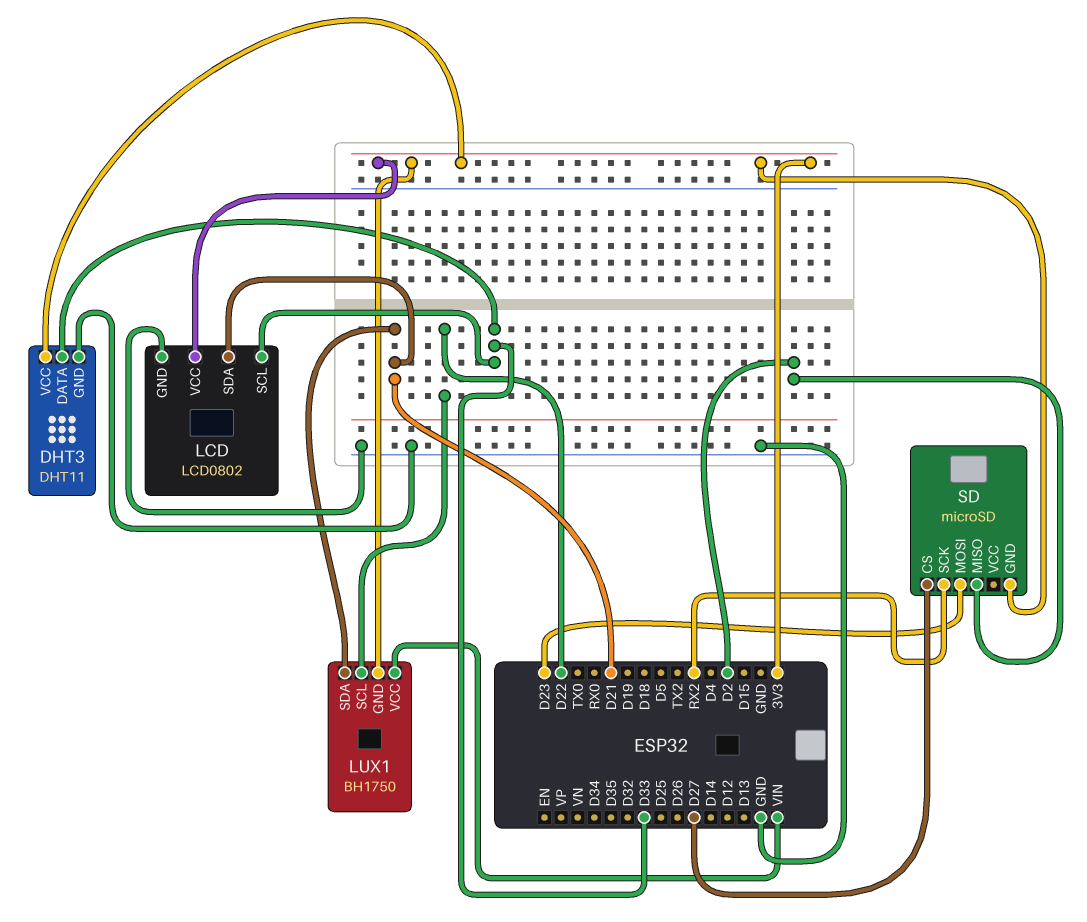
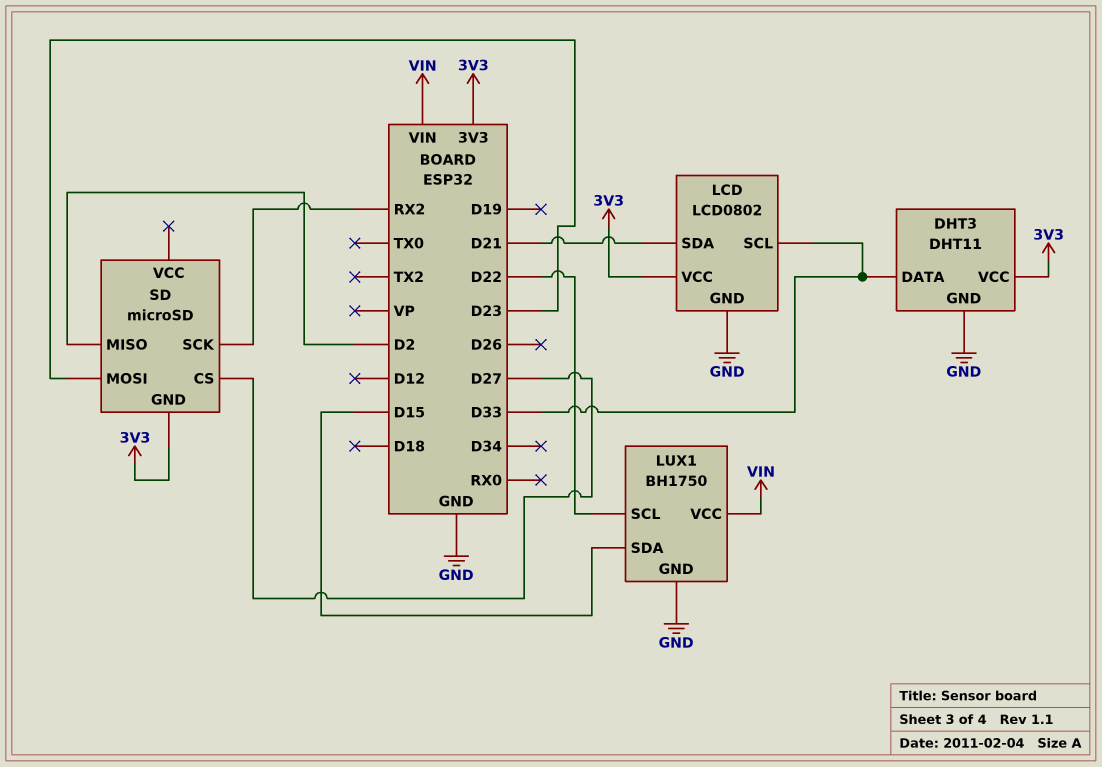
LUX1 pin GND: 3V3 -> GND
LUX1 pin SDA: D21 -> D15

